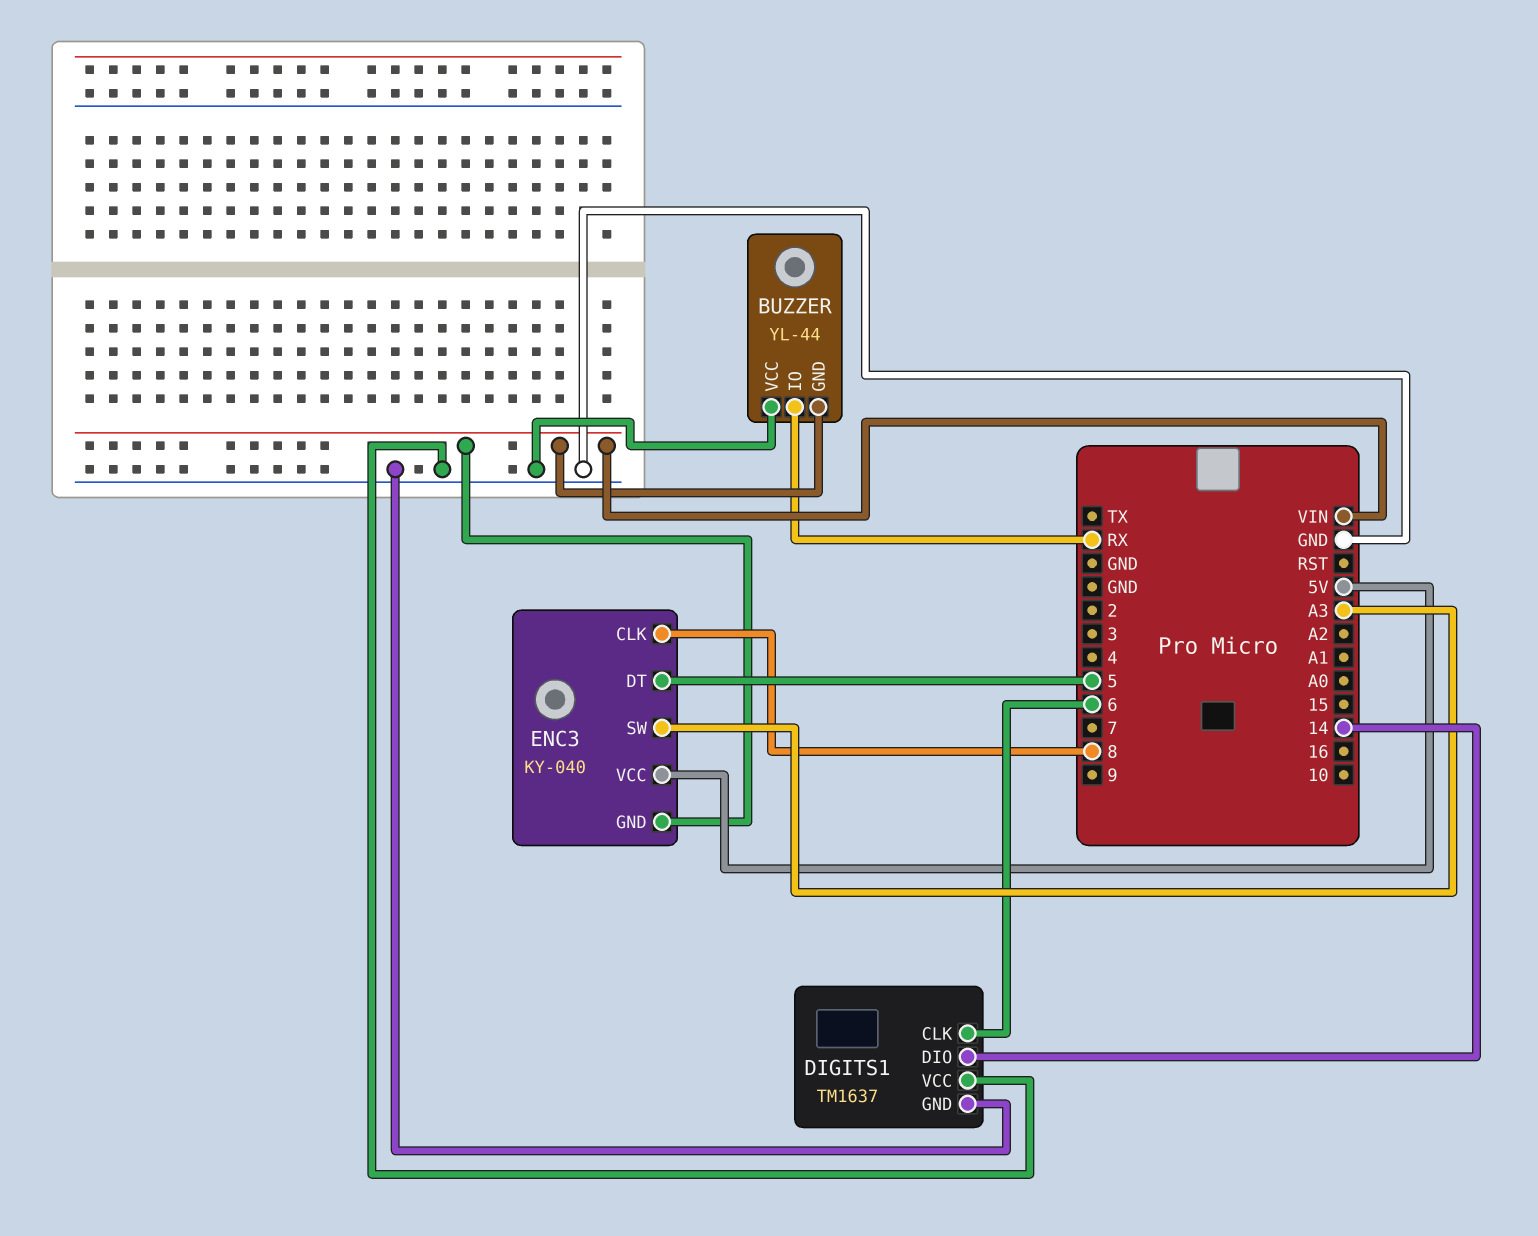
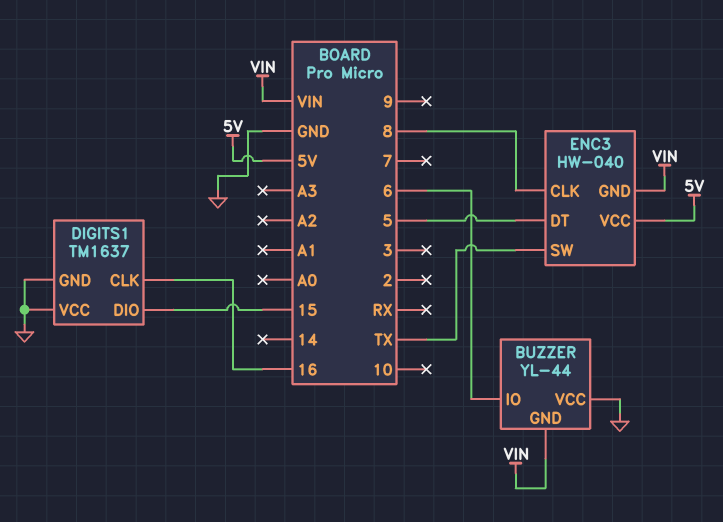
BUZZER pin IO: RX -> 6
DIGITS1 pin CLK: 6 -> 16
DIGITS1 pin DIO: 14 -> 15
ENC3: KY-040 -> HW-040
ENC3 pin SW: A3 -> TX

